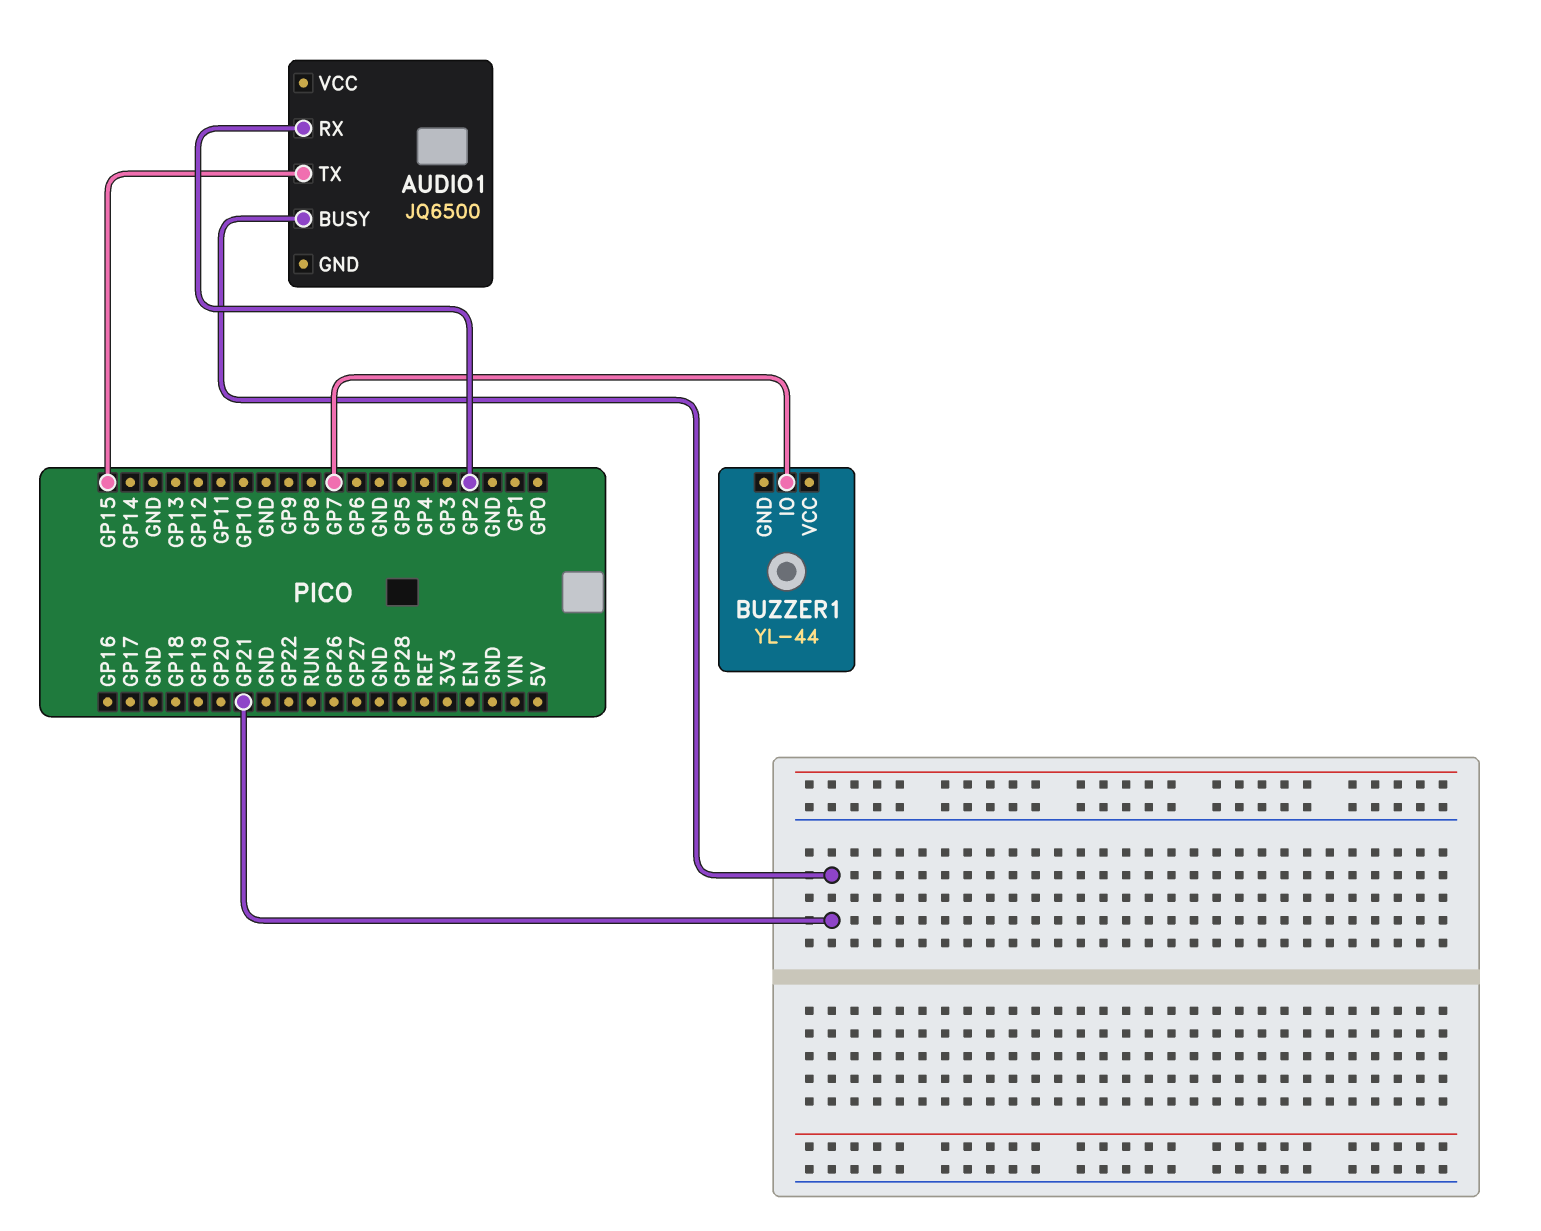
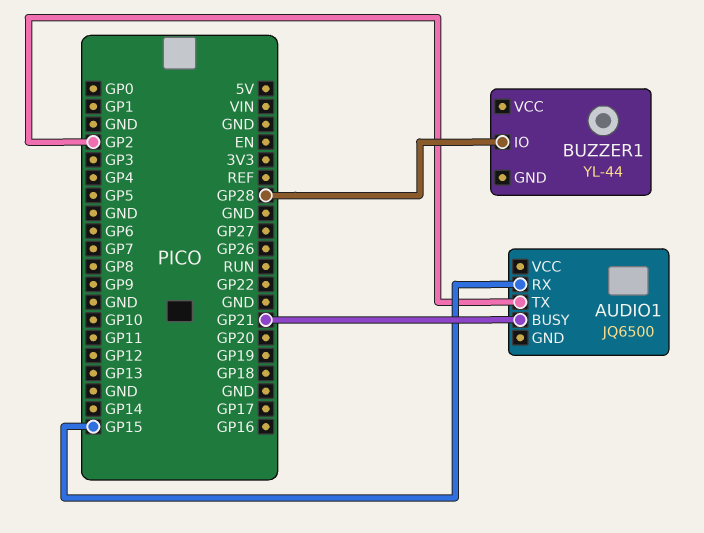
AUDIO1 pin RX: GP2 -> GP15
AUDIO1 pin TX: GP15 -> GP2
BUZZER1 pin IO: GP7 -> GP28

